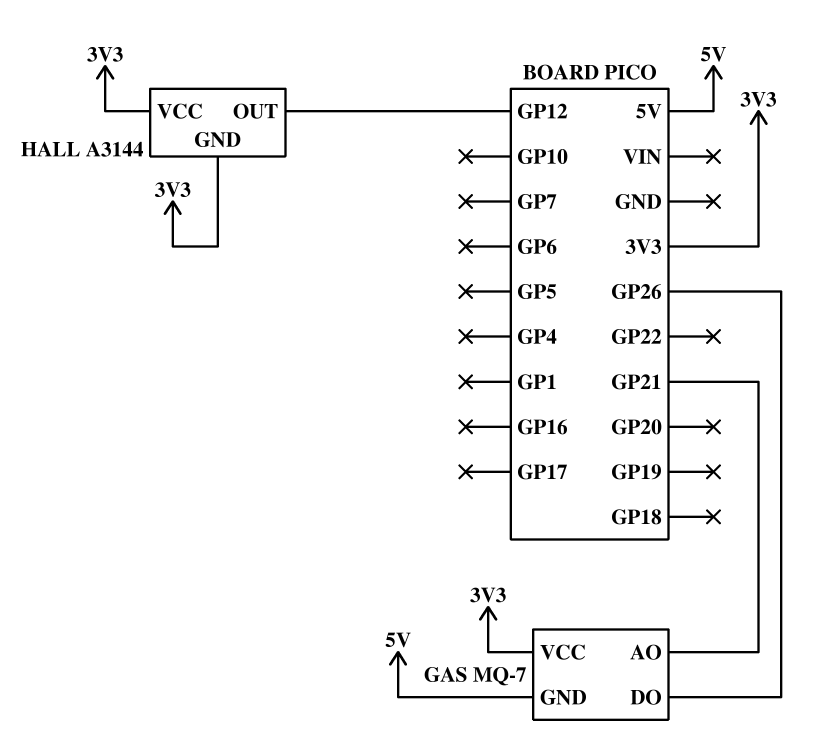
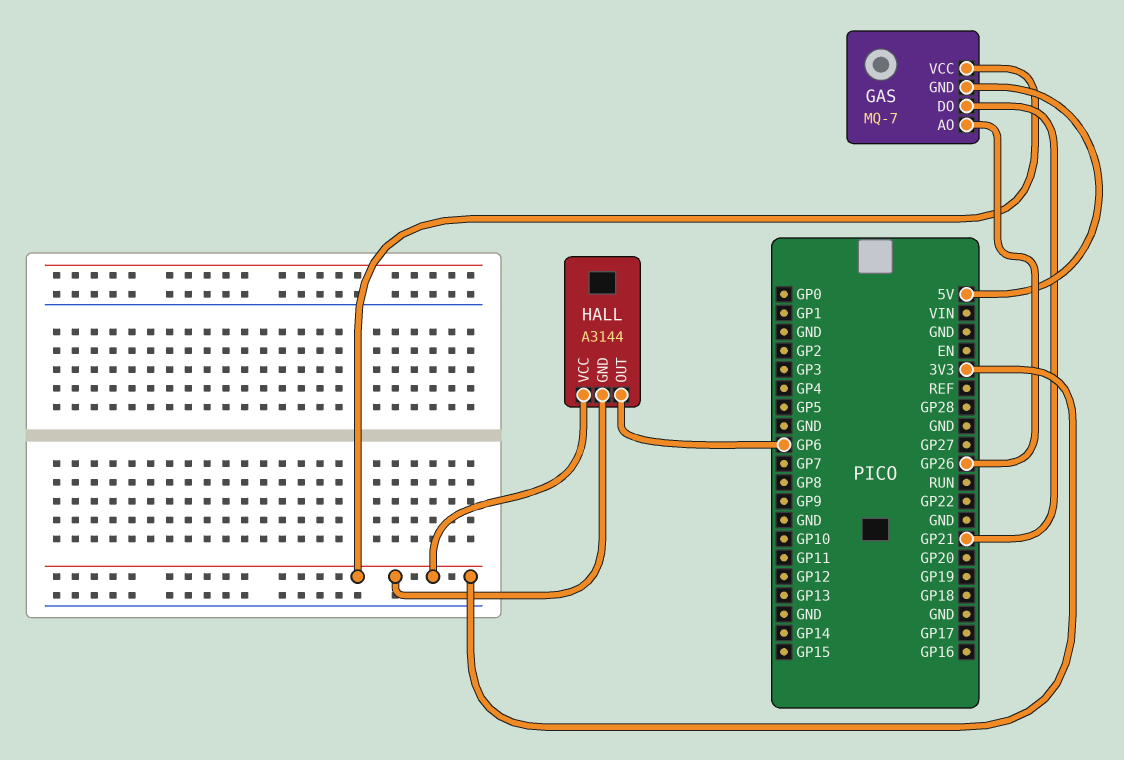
GAS pin AO: GP21 -> GP26
GAS pin DO: GP26 -> GP21
HALL pin OUT: GP12 -> GP6

